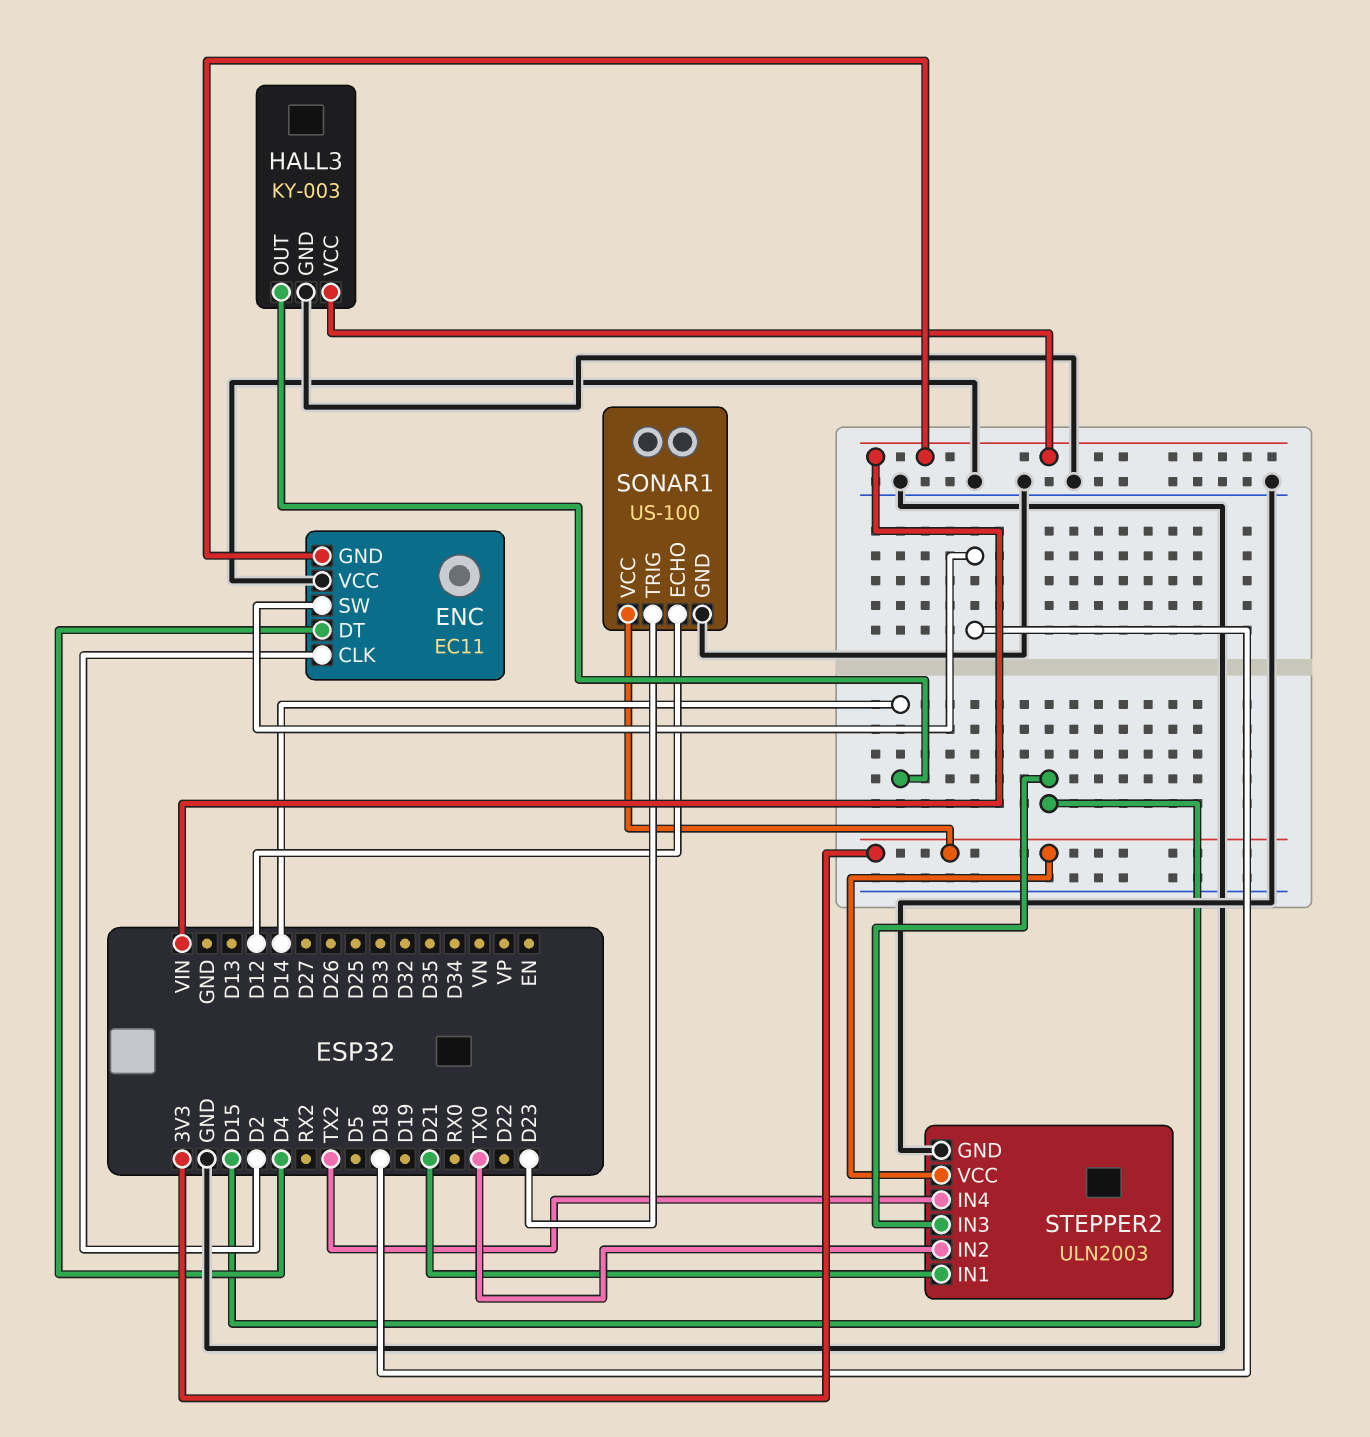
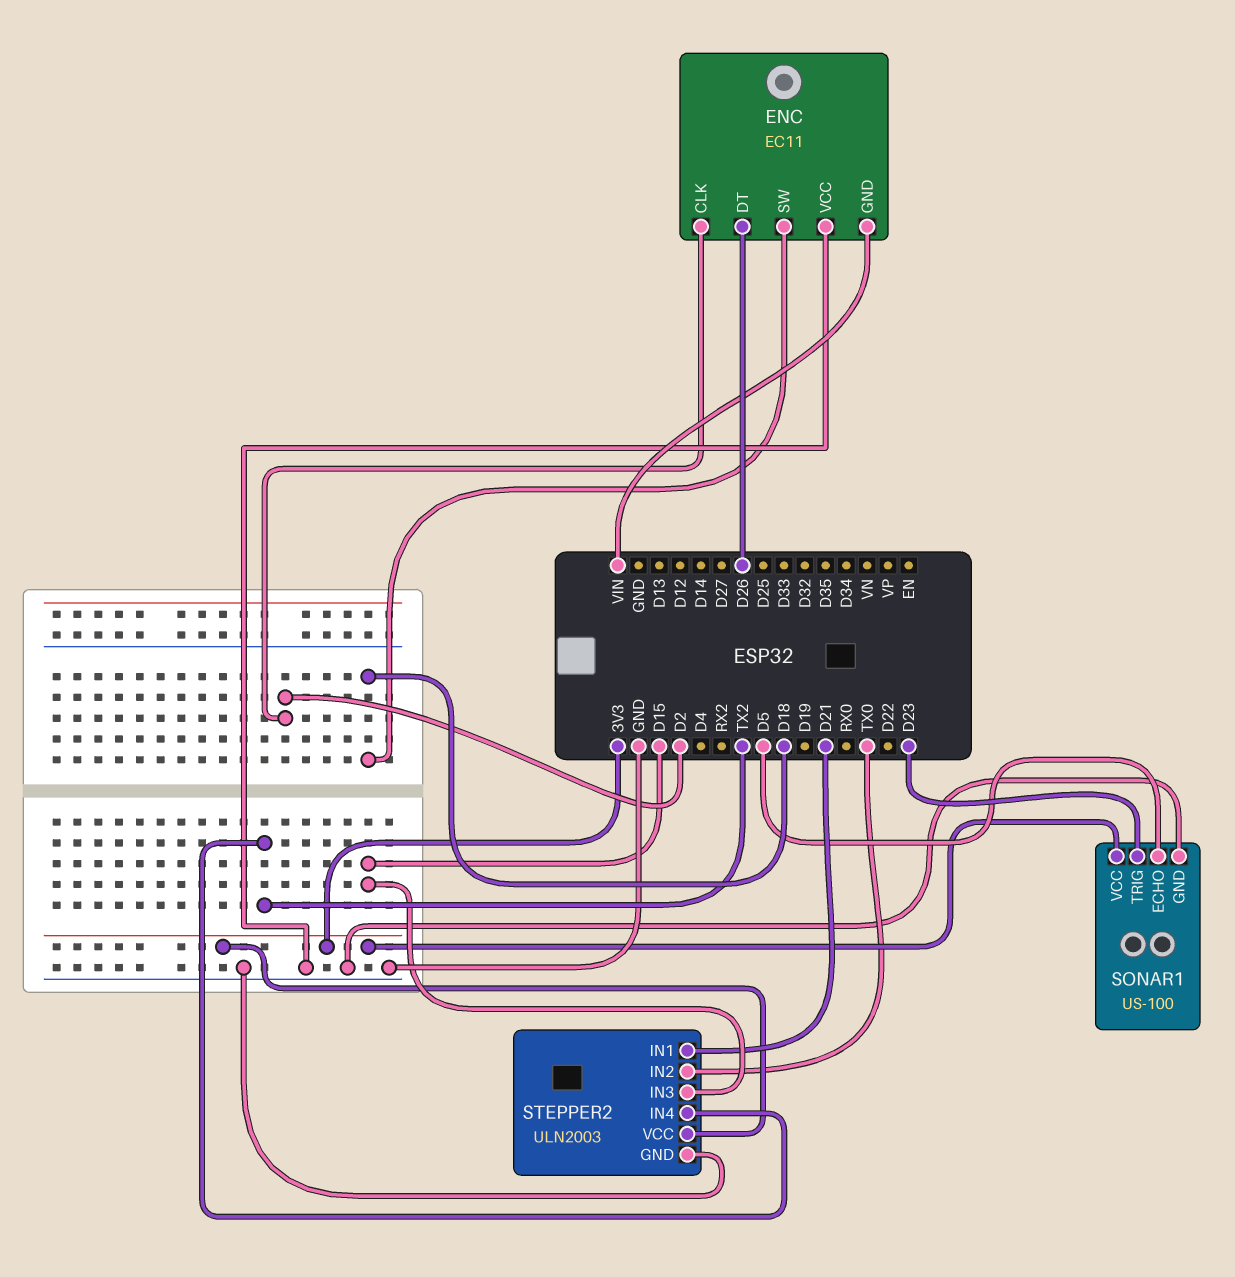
ENC pin DT: D4 -> D26
HALL3: KY-003 -> none
HALL3 pin GND: GND -> none
HALL3 pin OUT: D14 -> none
HALL3 pin VCC: VIN -> none
SONAR1 pin ECHO: D12 -> D5

